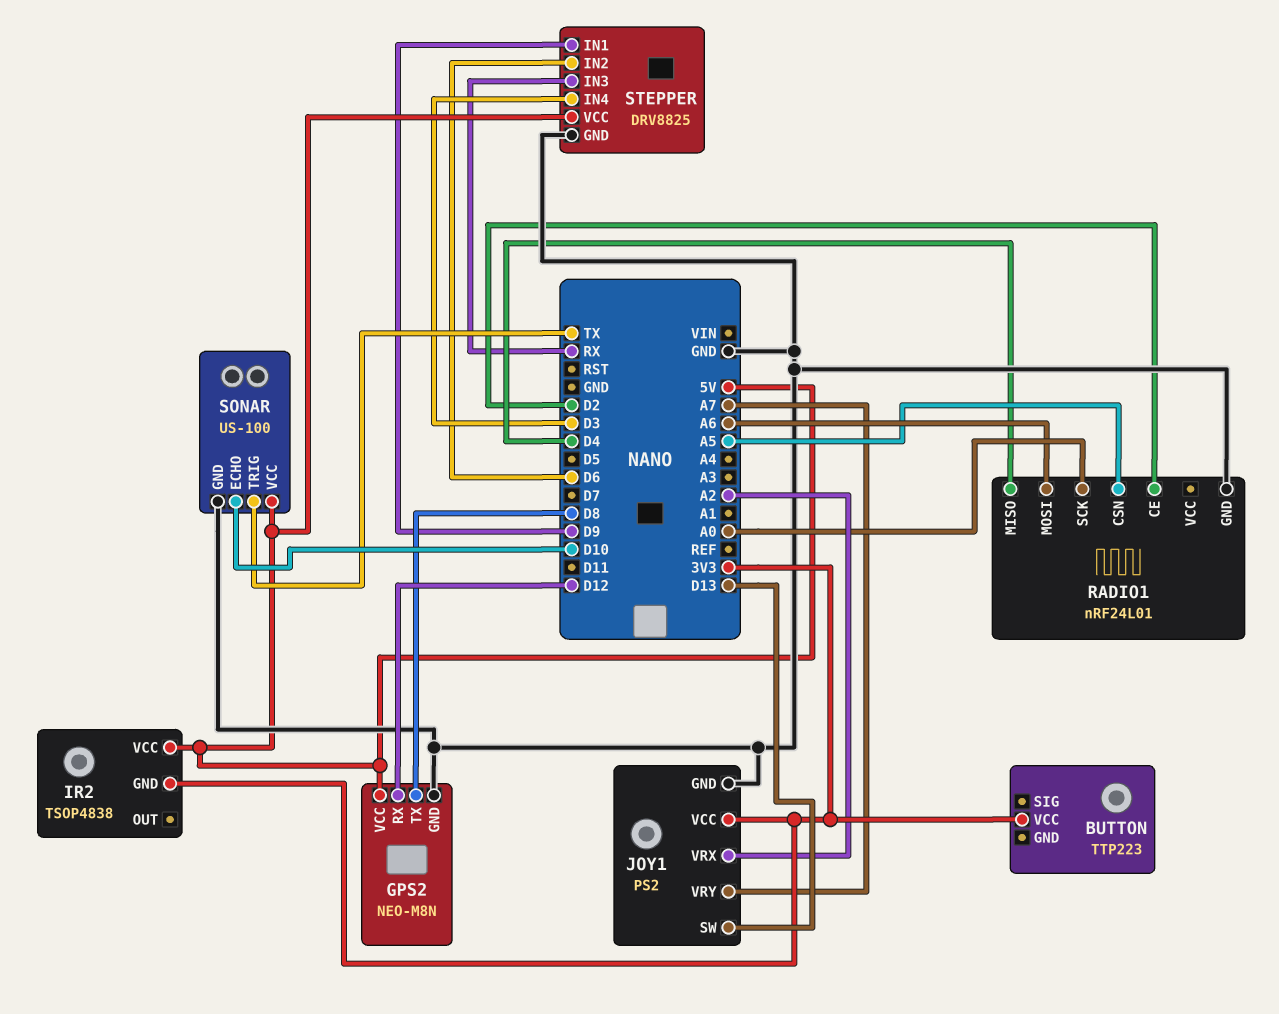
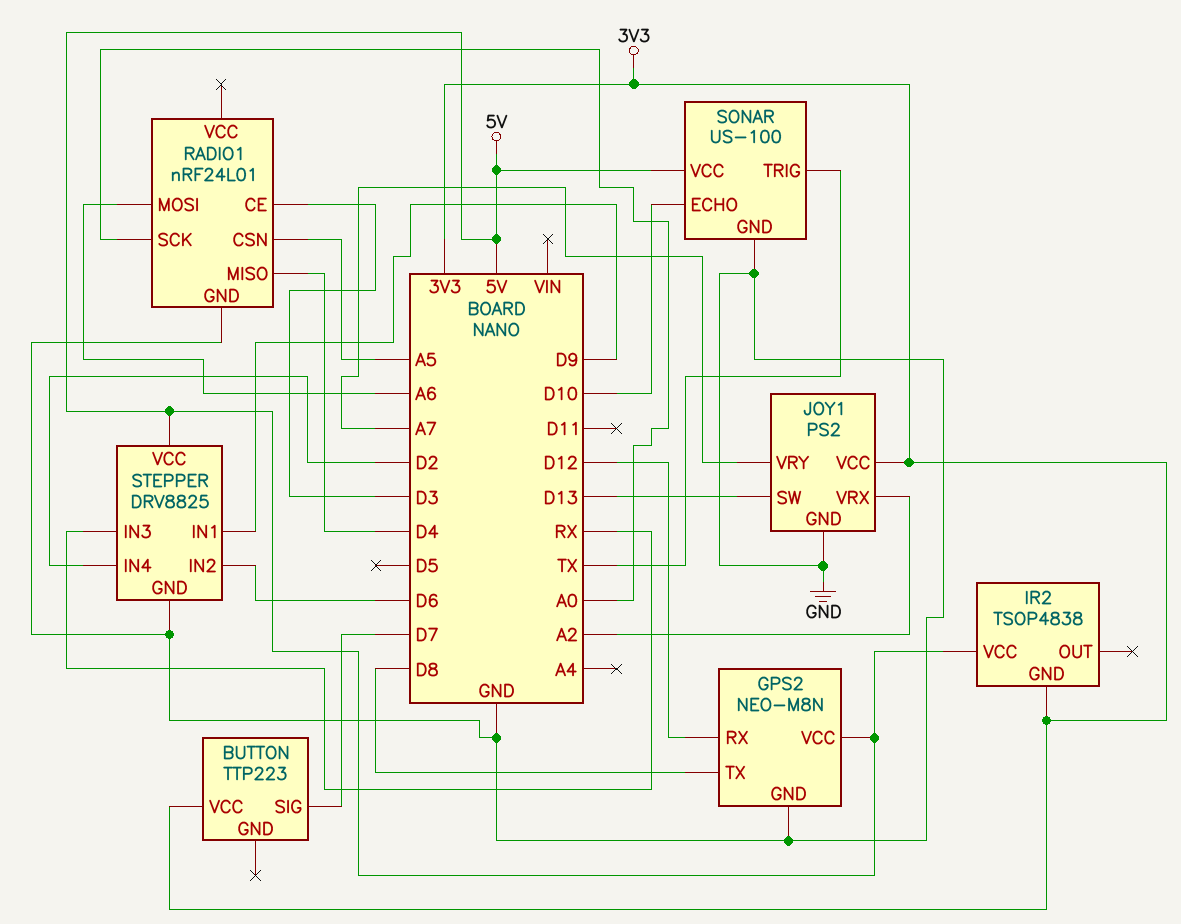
BUTTON pin SIG: none -> D7
RADIO1 pin CE: D2 -> D3
STEPPER pin IN4: D3 -> D2

